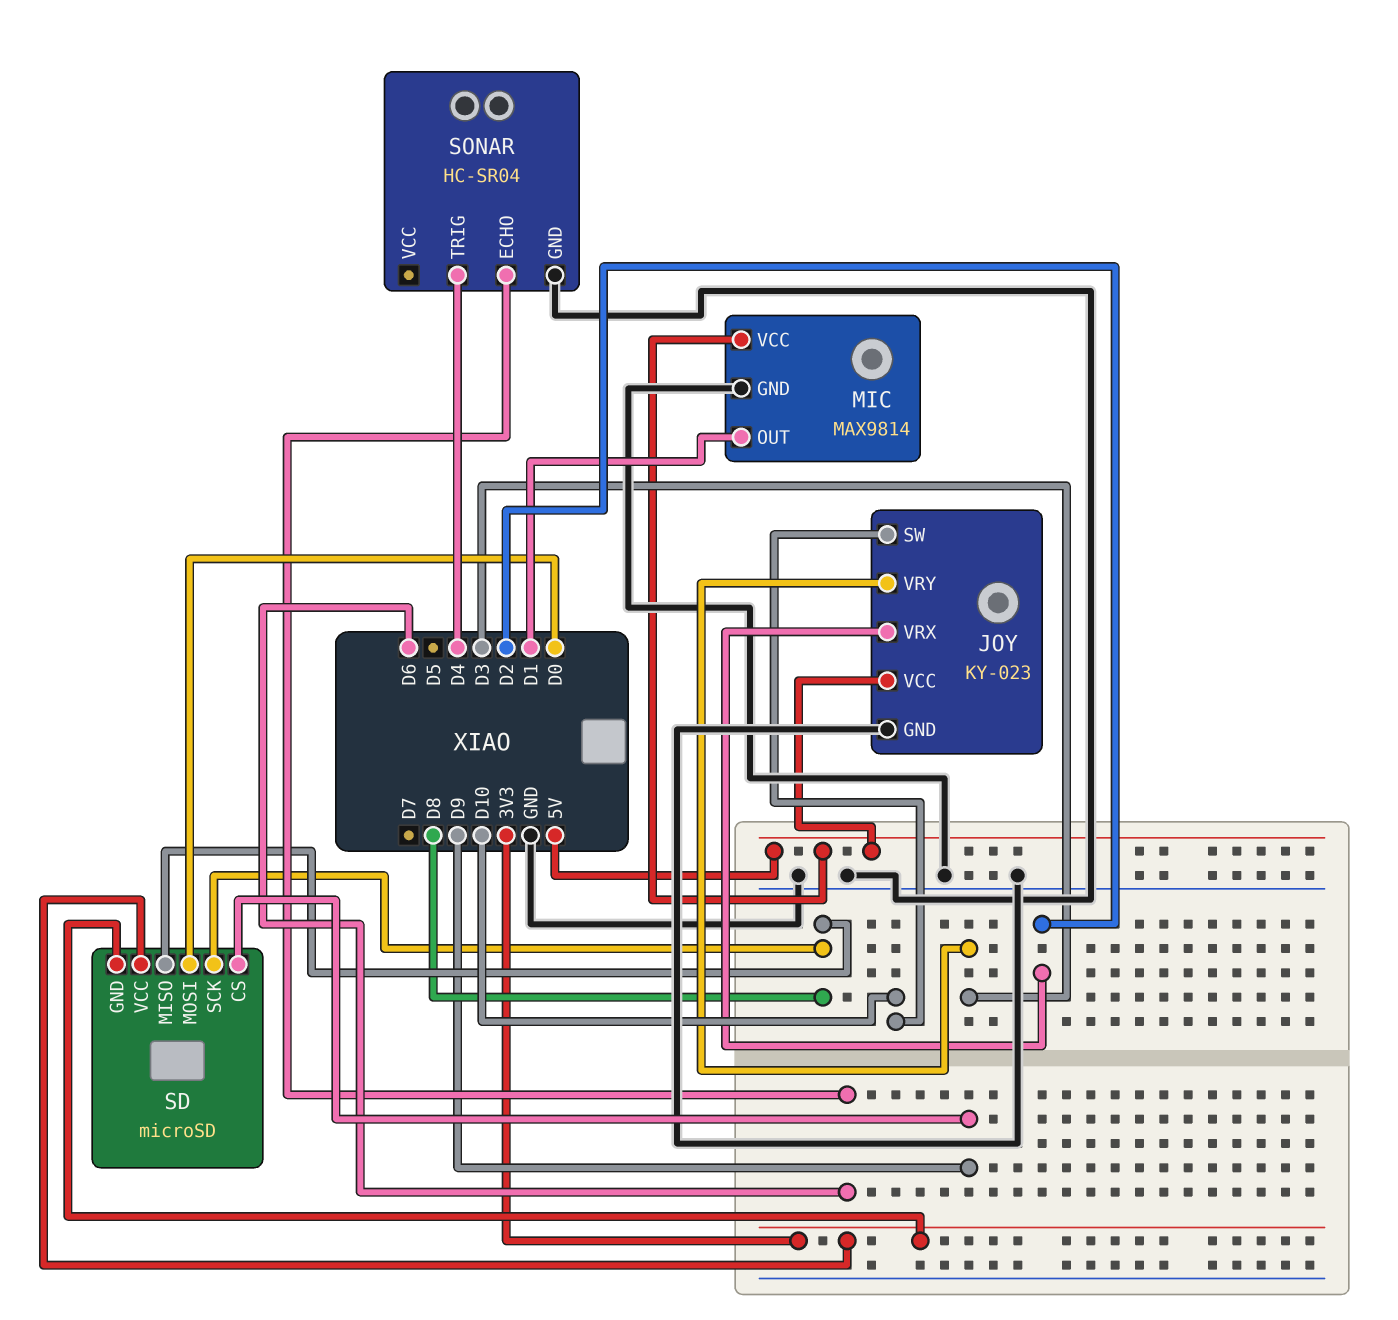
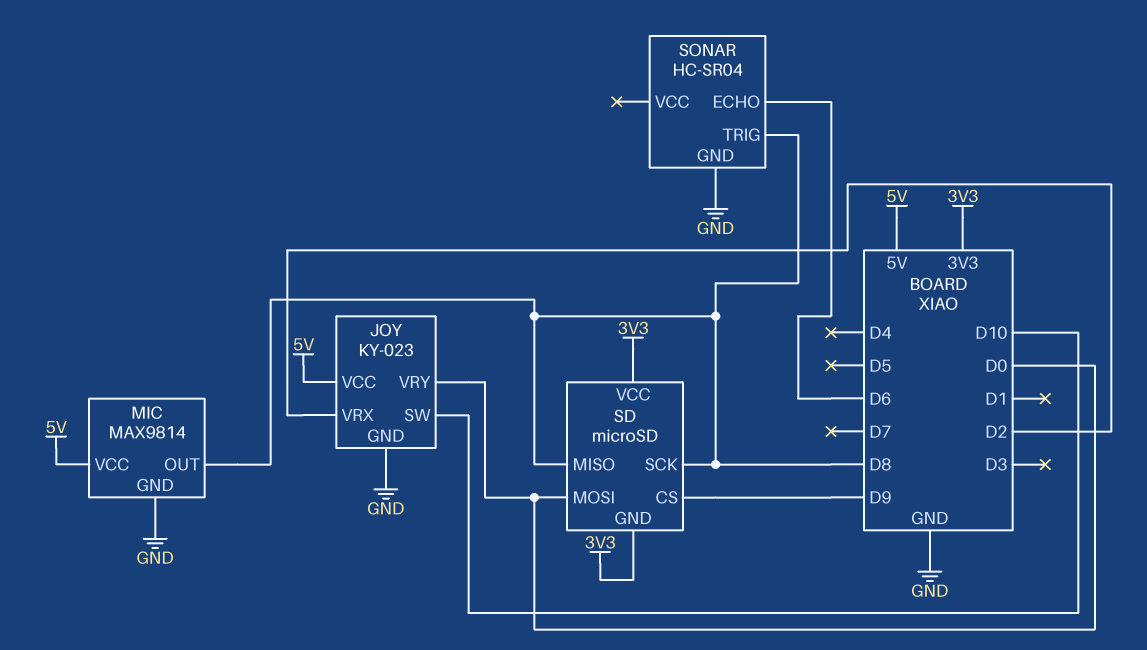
JOY pin VRY: D3 -> D0
MIC pin OUT: D1 -> D8
SONAR pin TRIG: D4 -> D8

